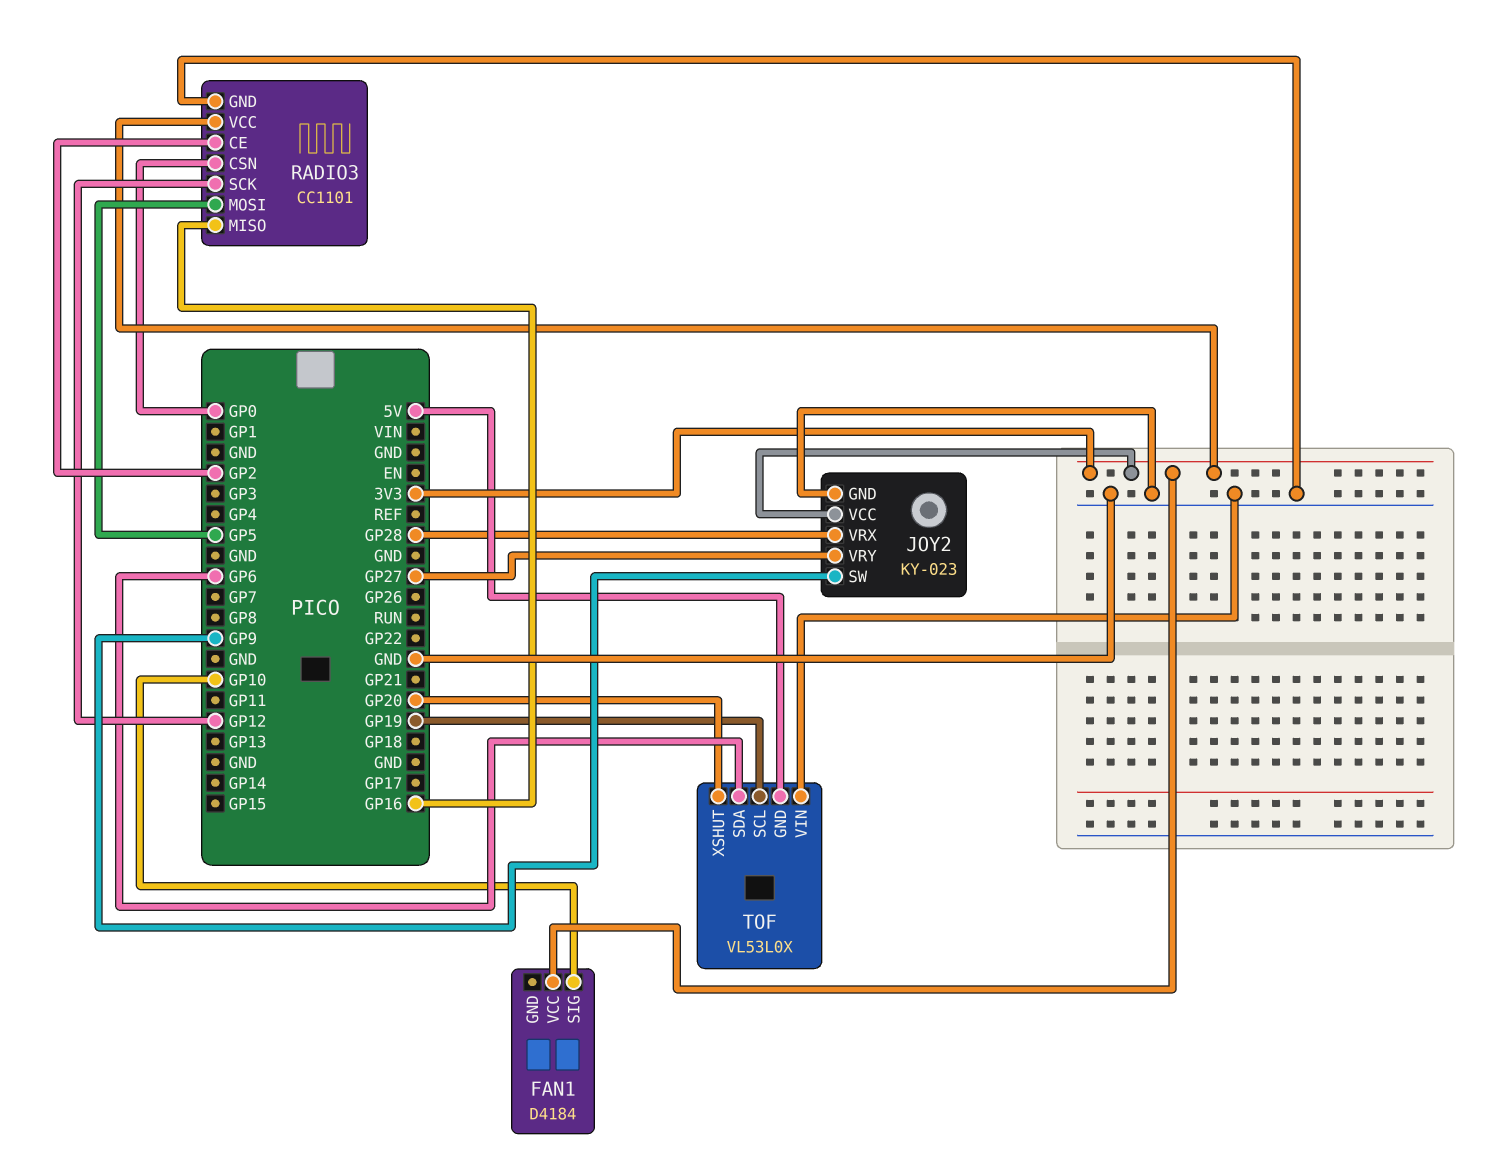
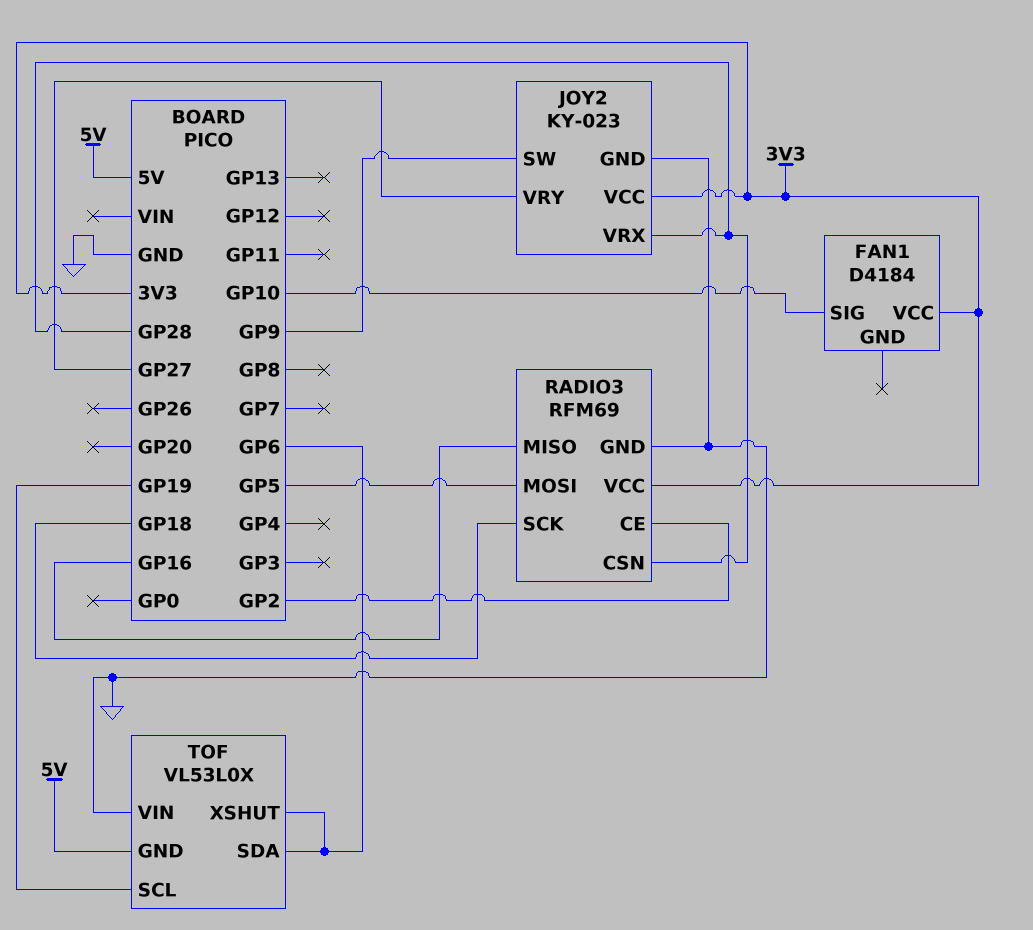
RADIO3: CC1101 -> RFM69
RADIO3 pin CSN: GP0 -> GP28
RADIO3 pin SCK: GP12 -> GP18
TOF pin XSHUT: GP20 -> GP6

